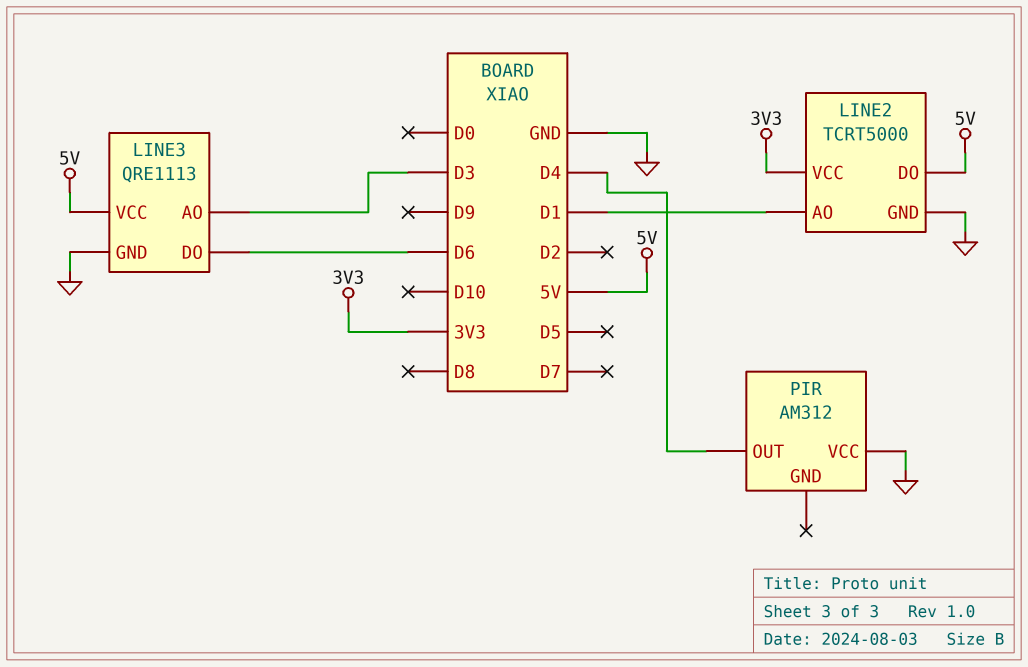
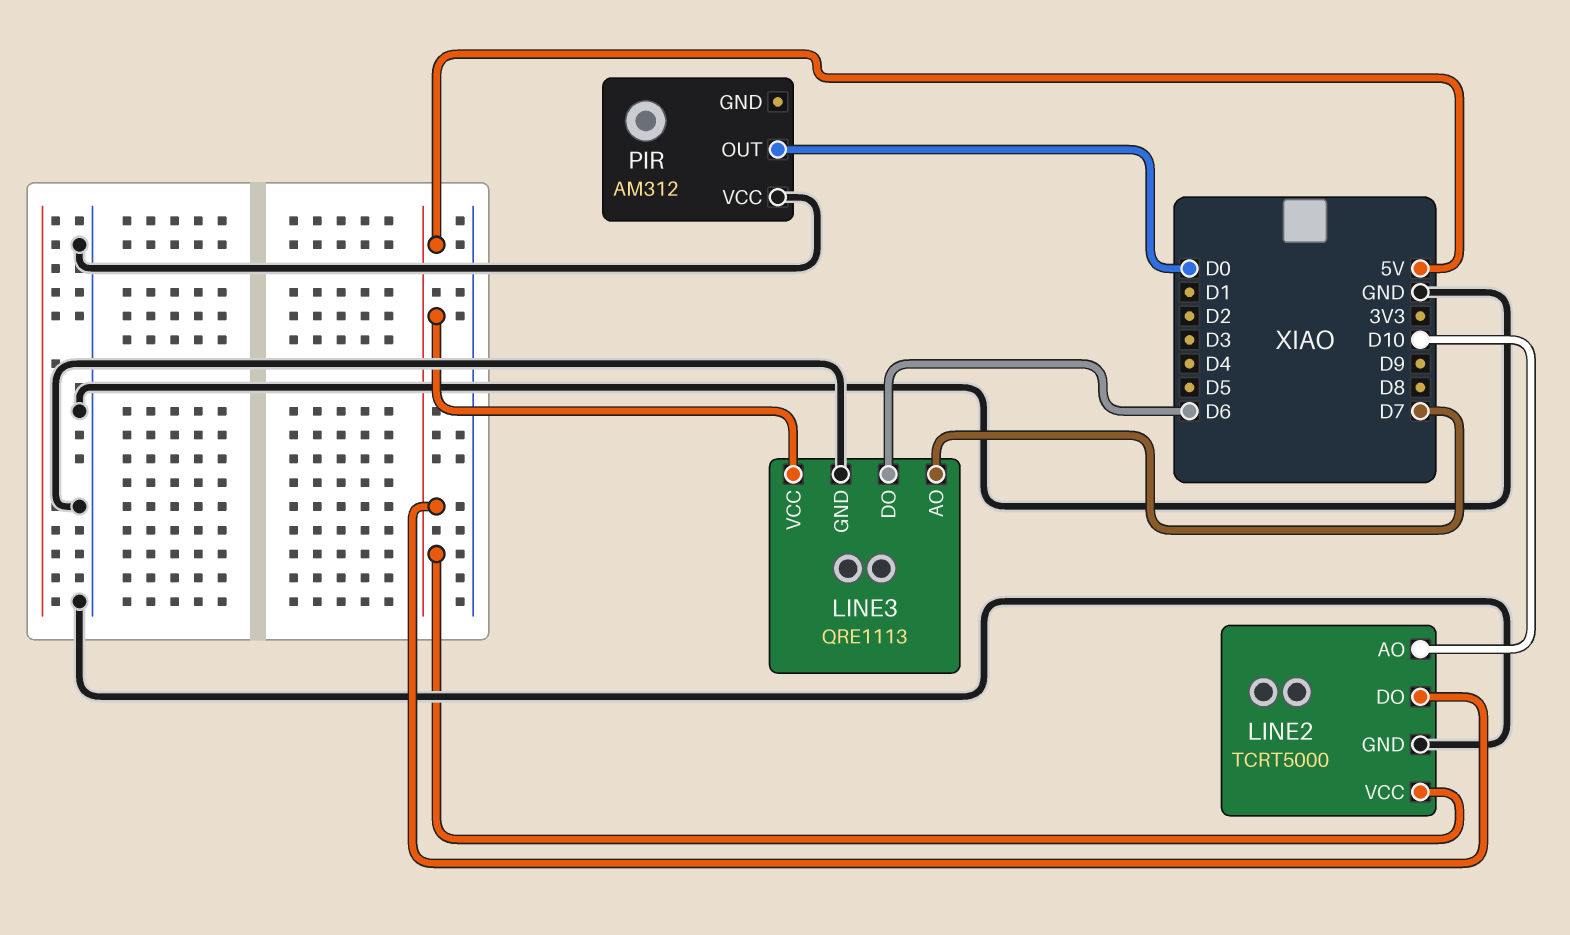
LINE2 pin AO: D1 -> D10
LINE2 pin VCC: 3V3 -> 5V
LINE3 pin AO: D3 -> D7
PIR pin OUT: D4 -> D0

